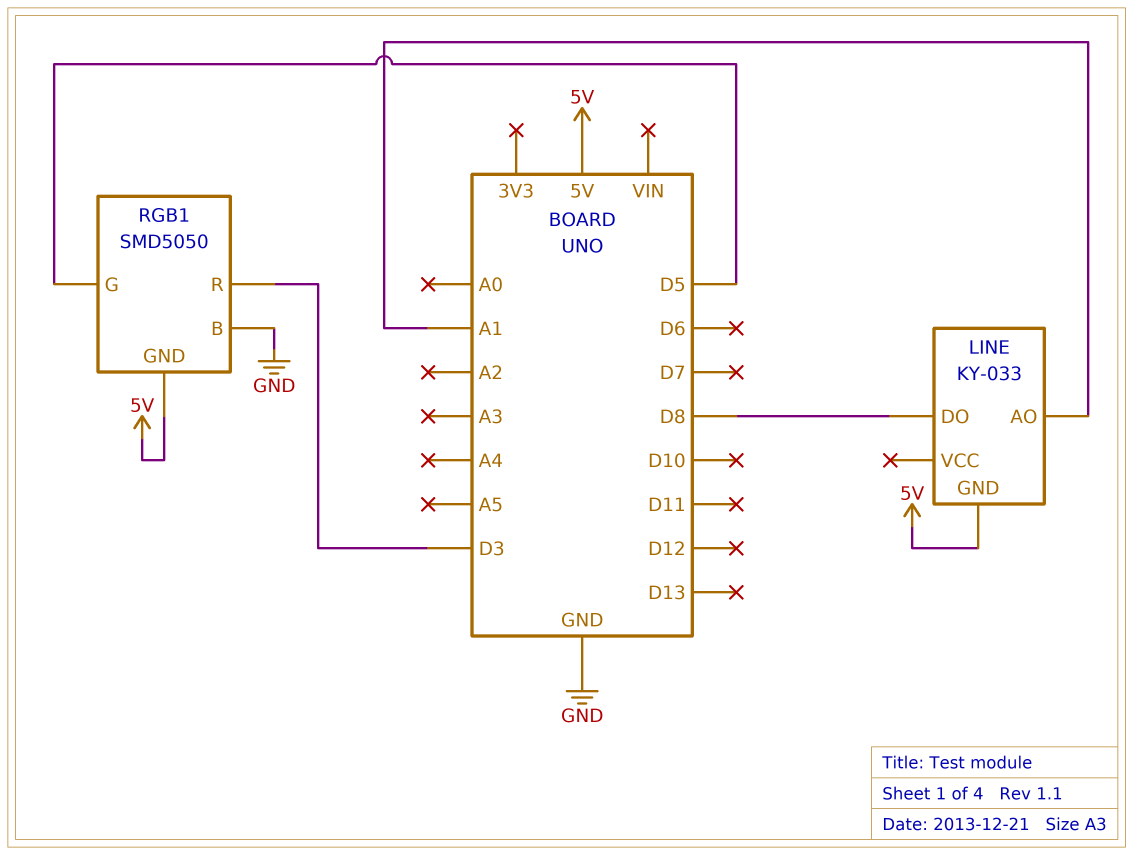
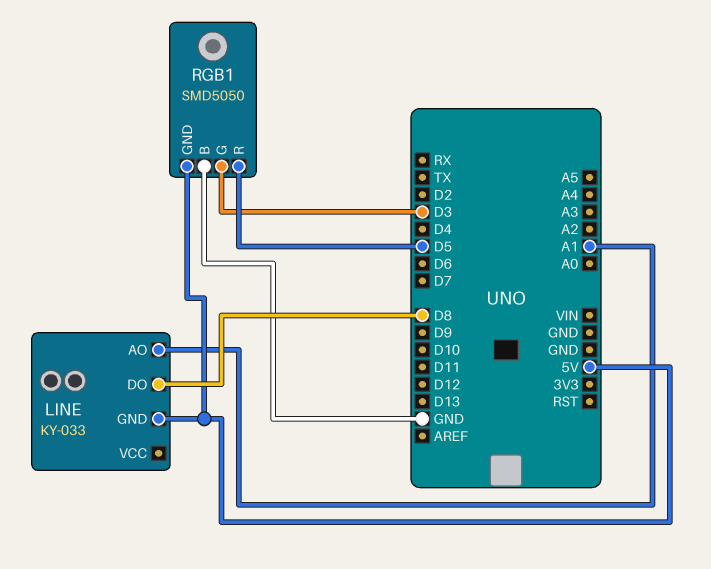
RGB1 pin G: D5 -> D3
RGB1 pin R: D3 -> D5

